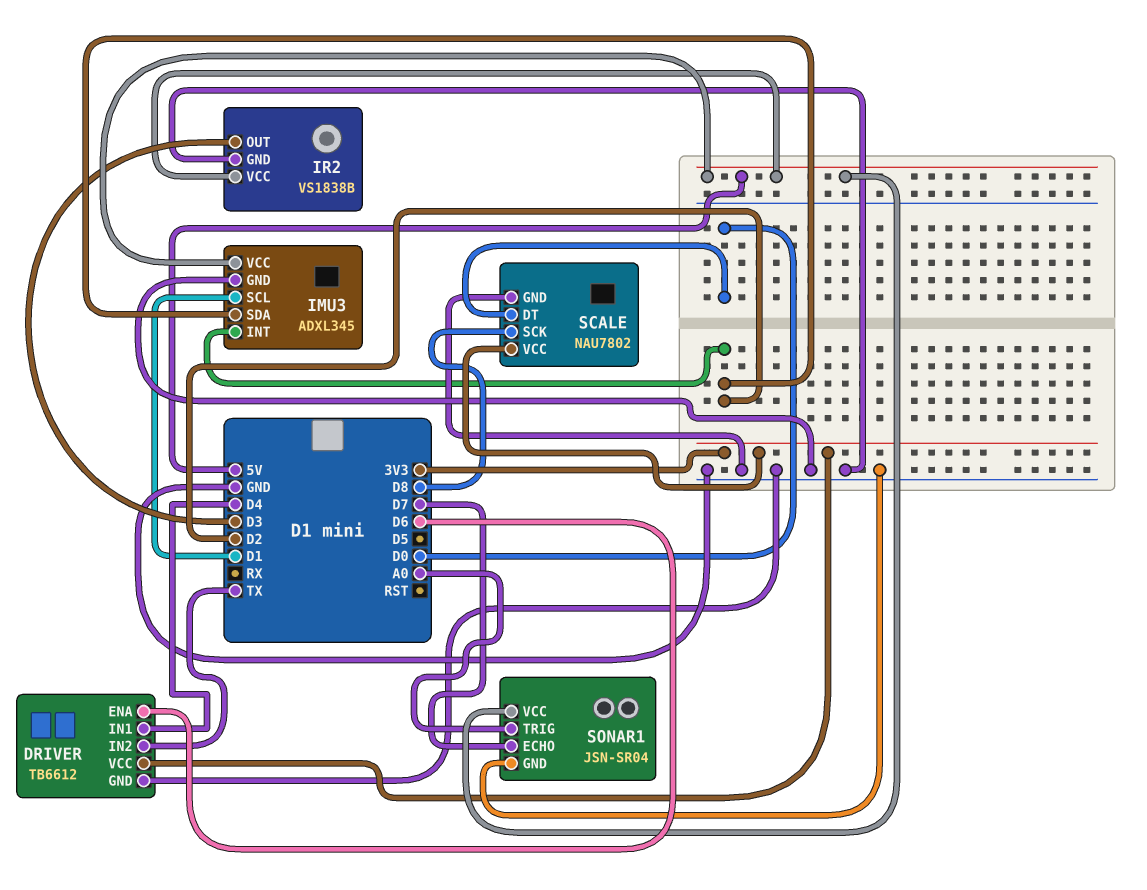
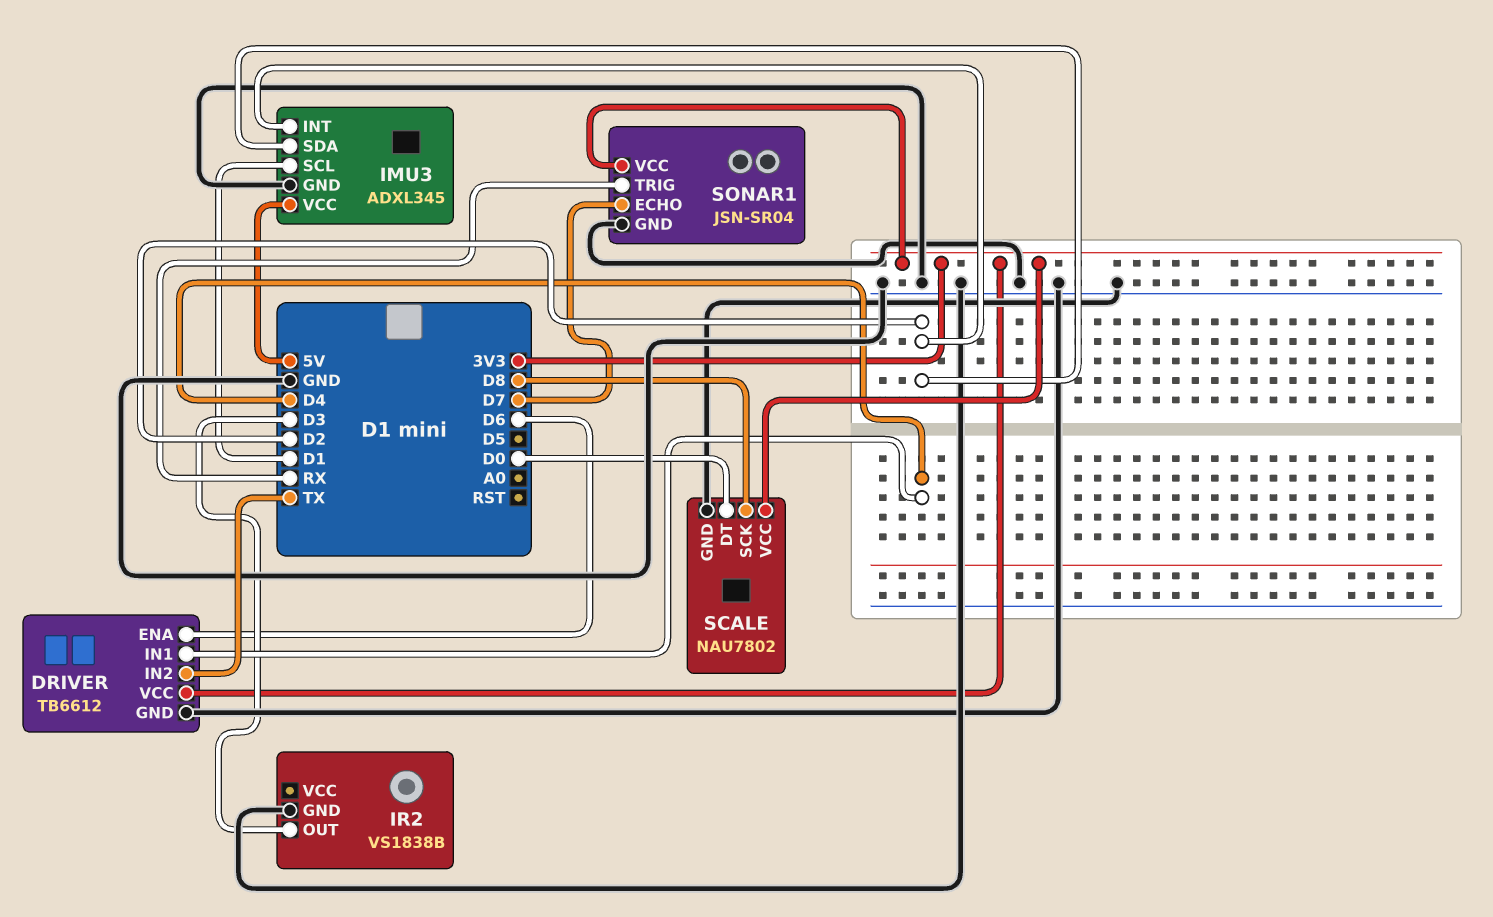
IR2 pin VCC: 5V -> none
SONAR1 pin TRIG: A0 -> RX
SONAR1 pin VCC: 5V -> 3V3

